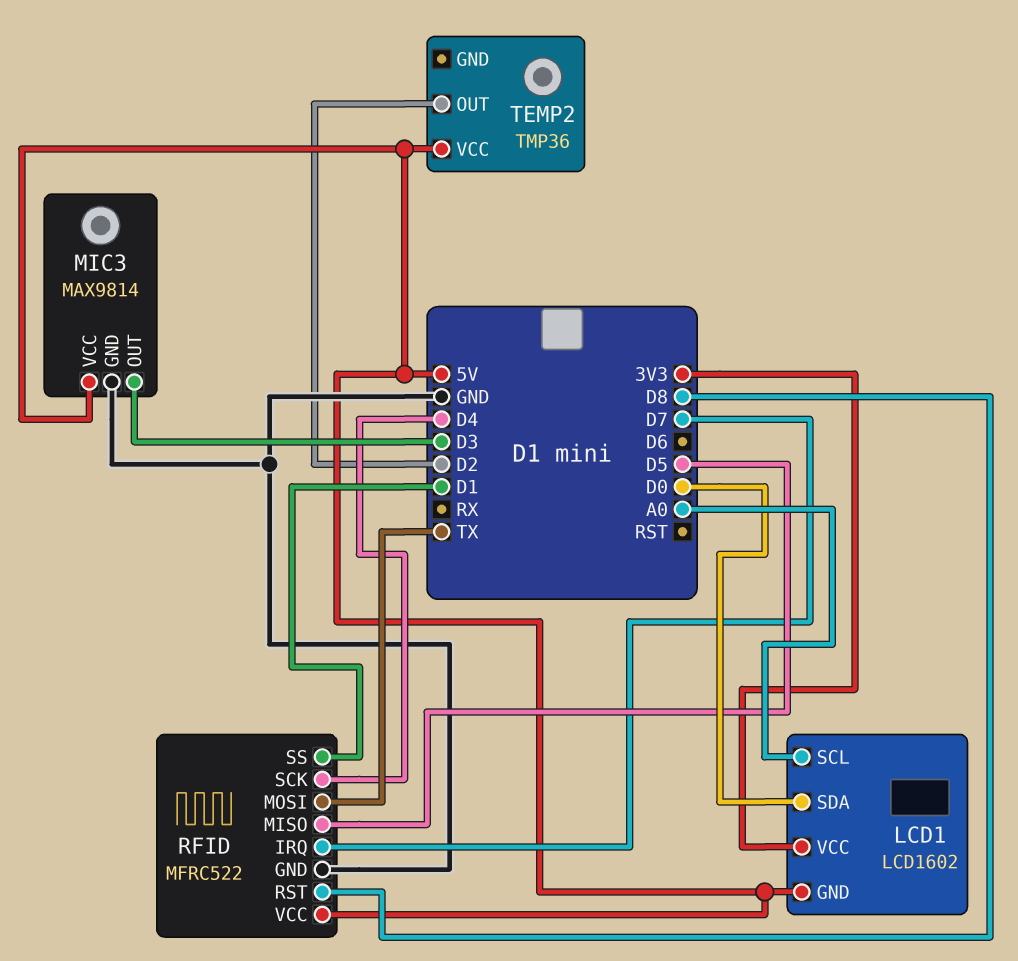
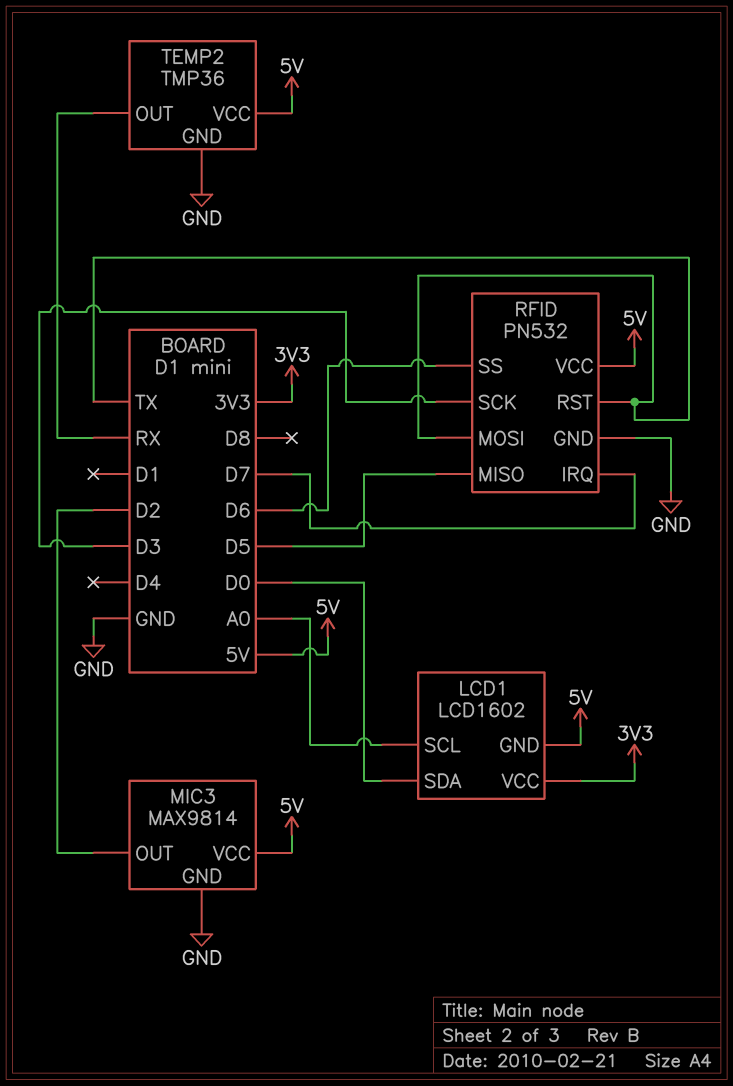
MIC3 pin OUT: D3 -> D2
RFID: MFRC522 -> PN532
RFID pin RST: D8 -> TX
RFID pin SCK: D4 -> D3
RFID pin SS: D1 -> D6
TEMP2 pin GND: none -> GND
TEMP2 pin OUT: D2 -> RX

